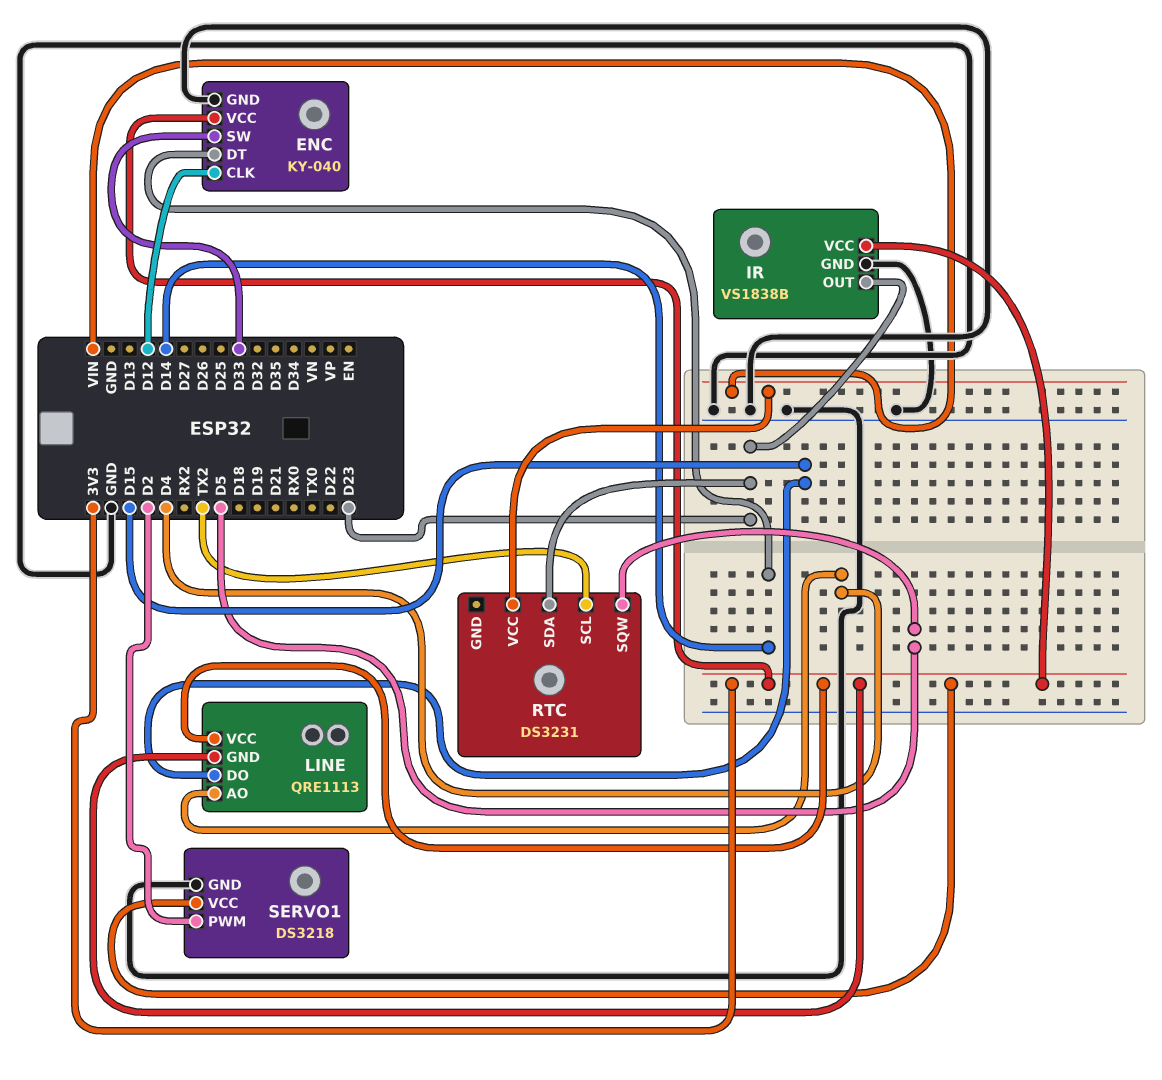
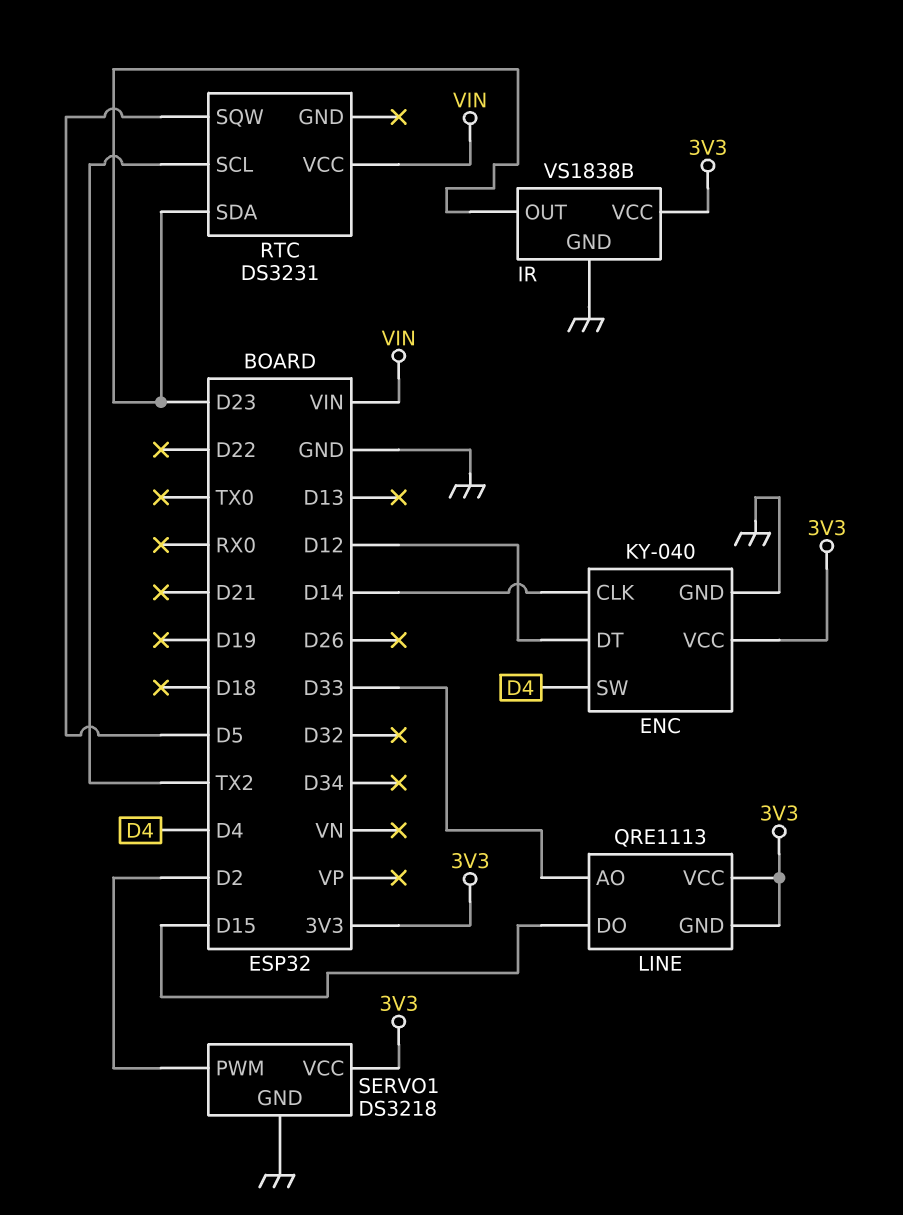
ENC pin CLK: D12 -> D14
ENC pin DT: D14 -> D12
ENC pin SW: D33 -> D4
LINE pin AO: D4 -> D33

